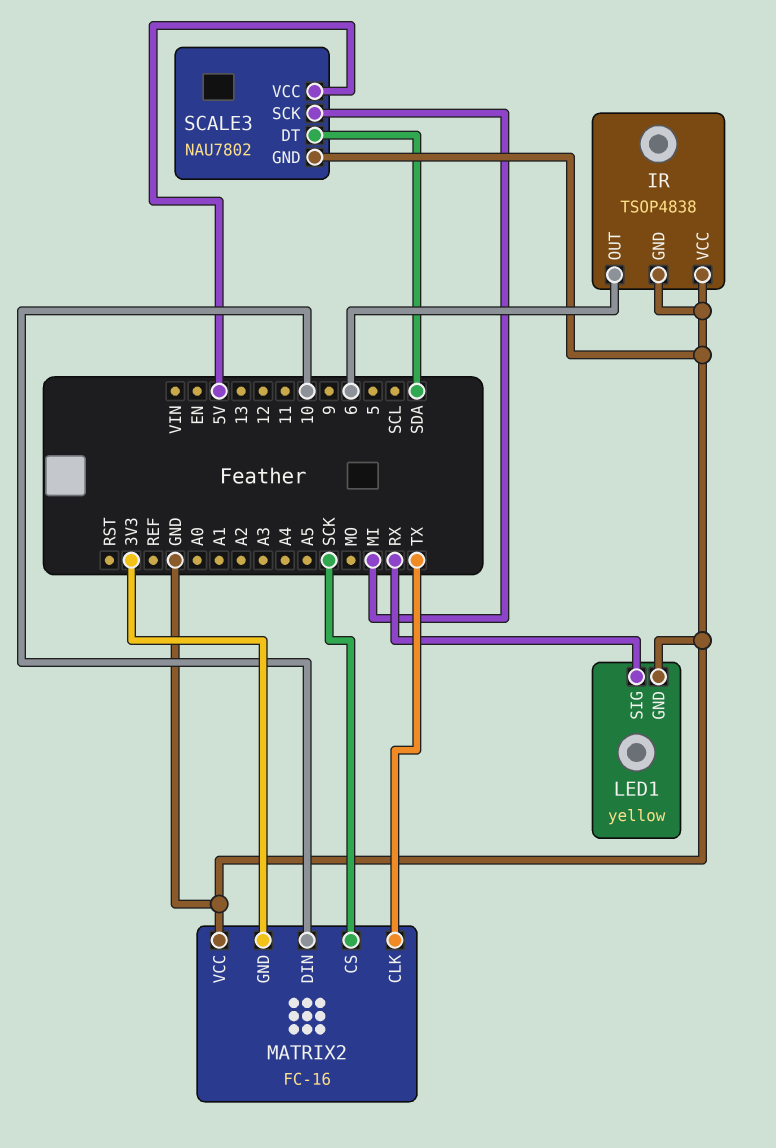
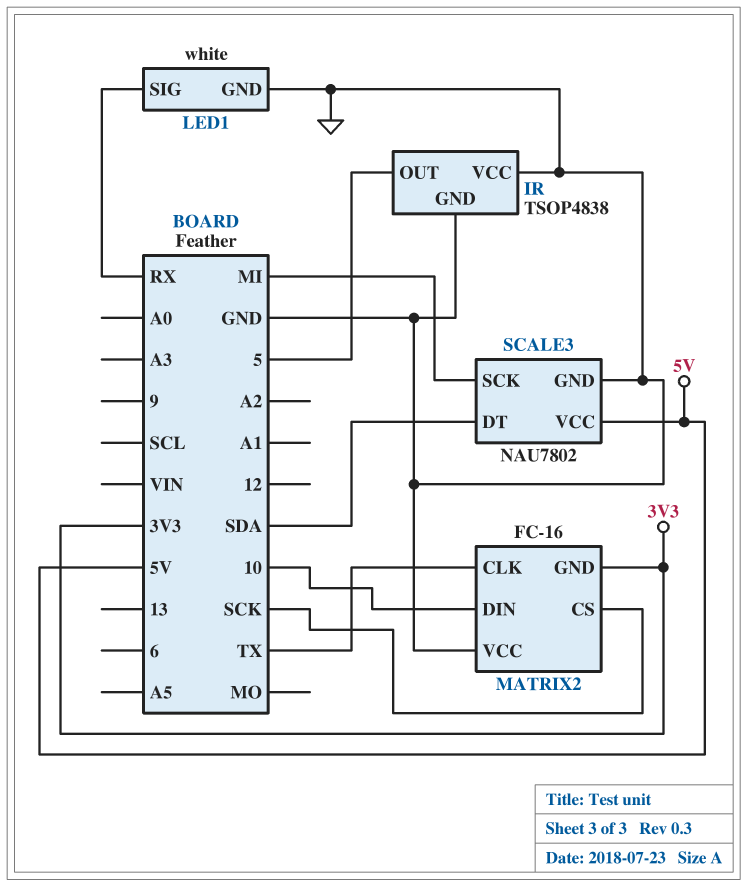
IR pin OUT: 6 -> 5
LED1: yellow -> white

